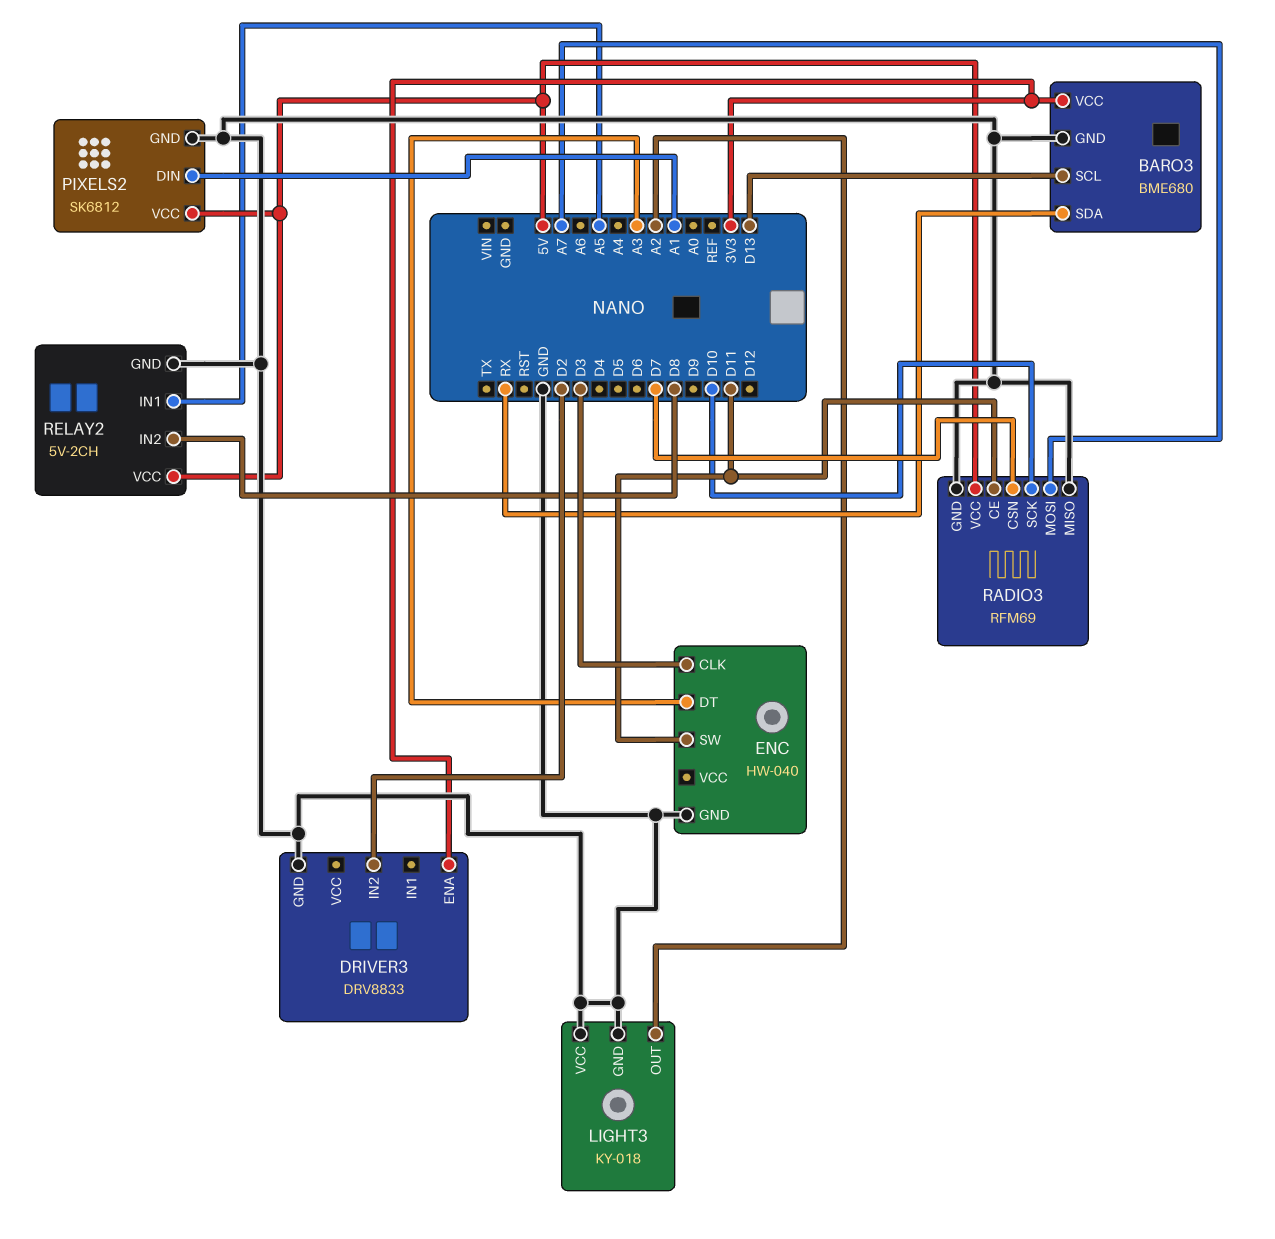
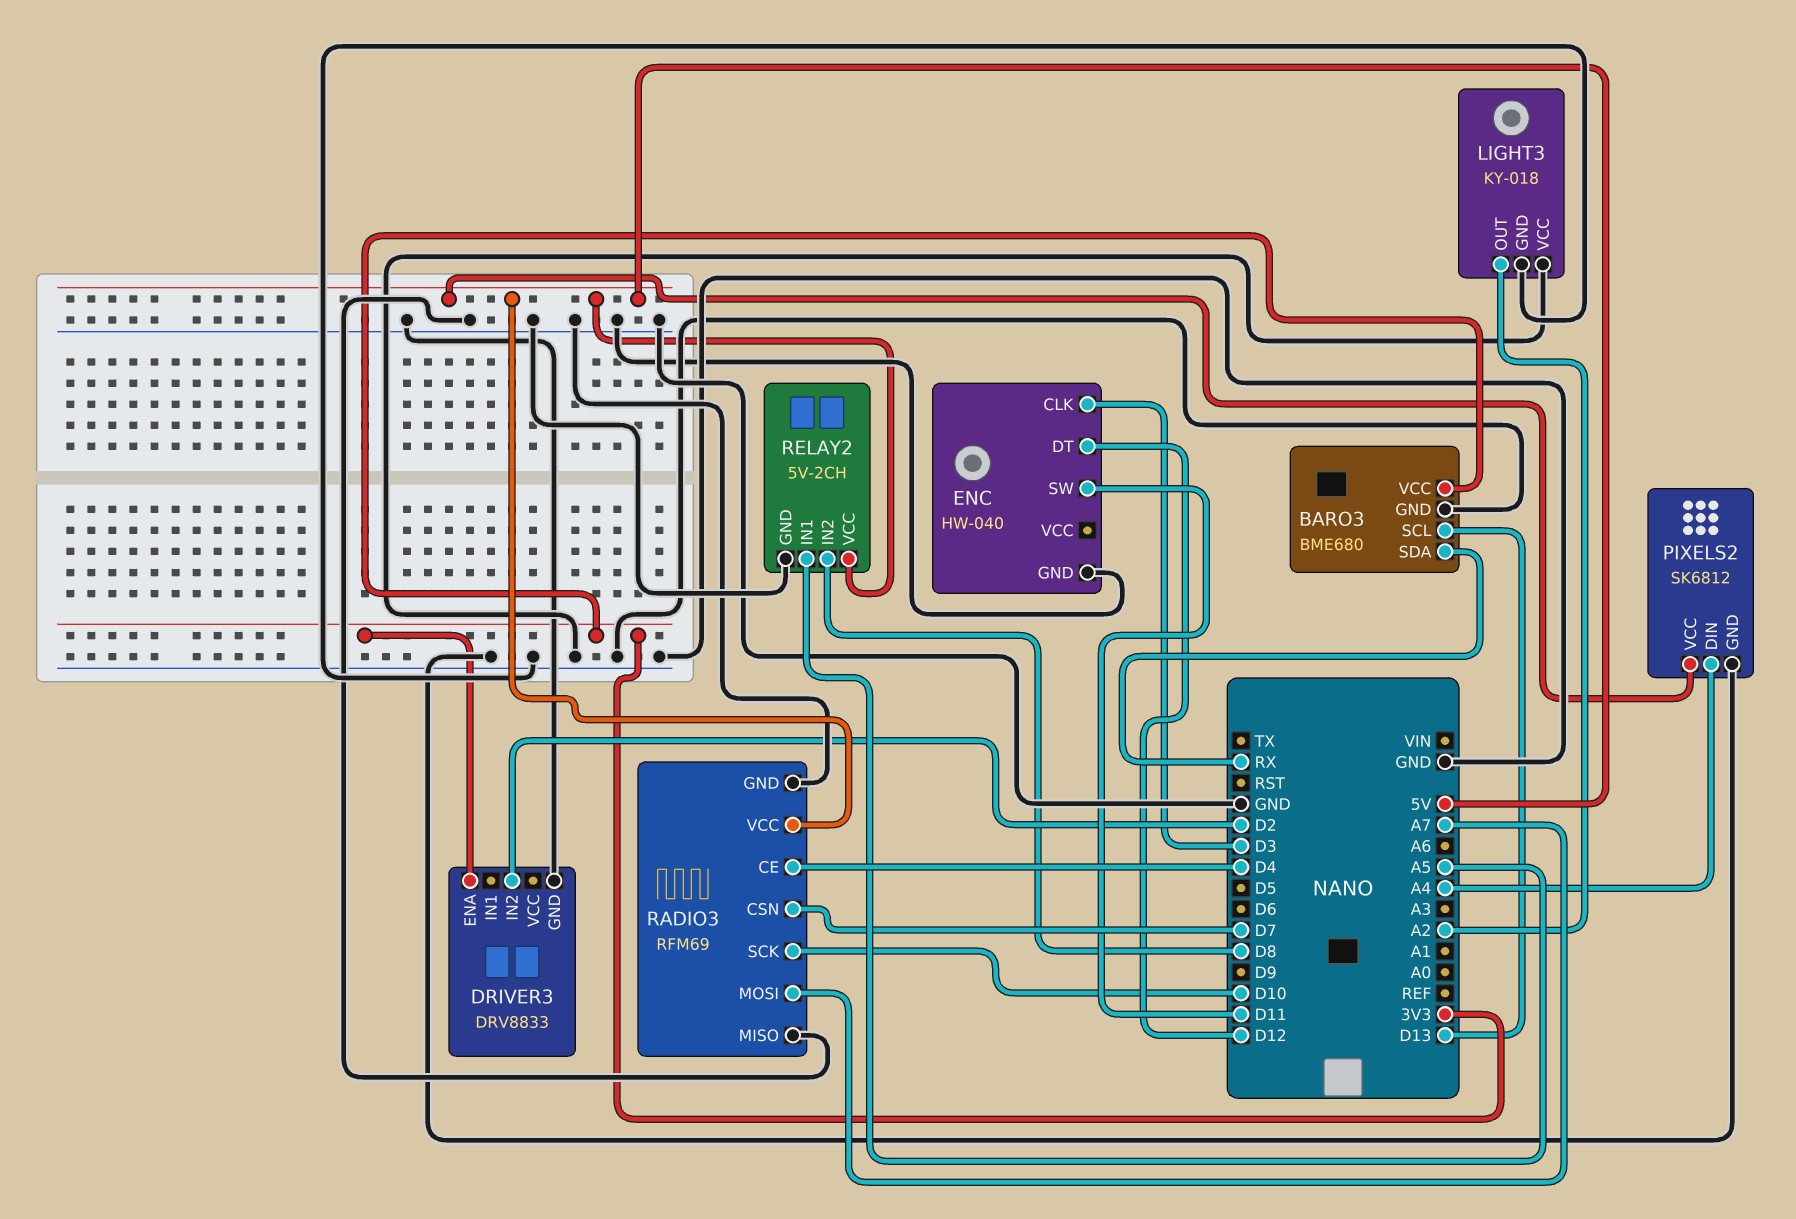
ENC pin DT: A3 -> D12
PIXELS2 pin DIN: A1 -> A4
RADIO3 pin CE: D11 -> D4

